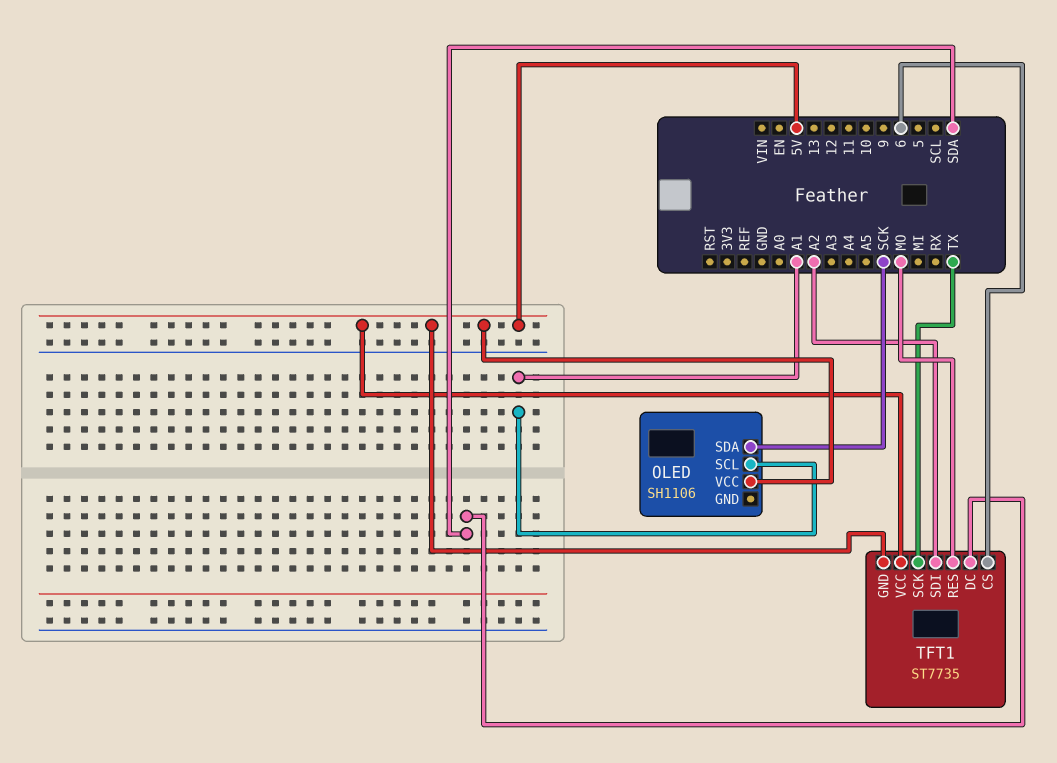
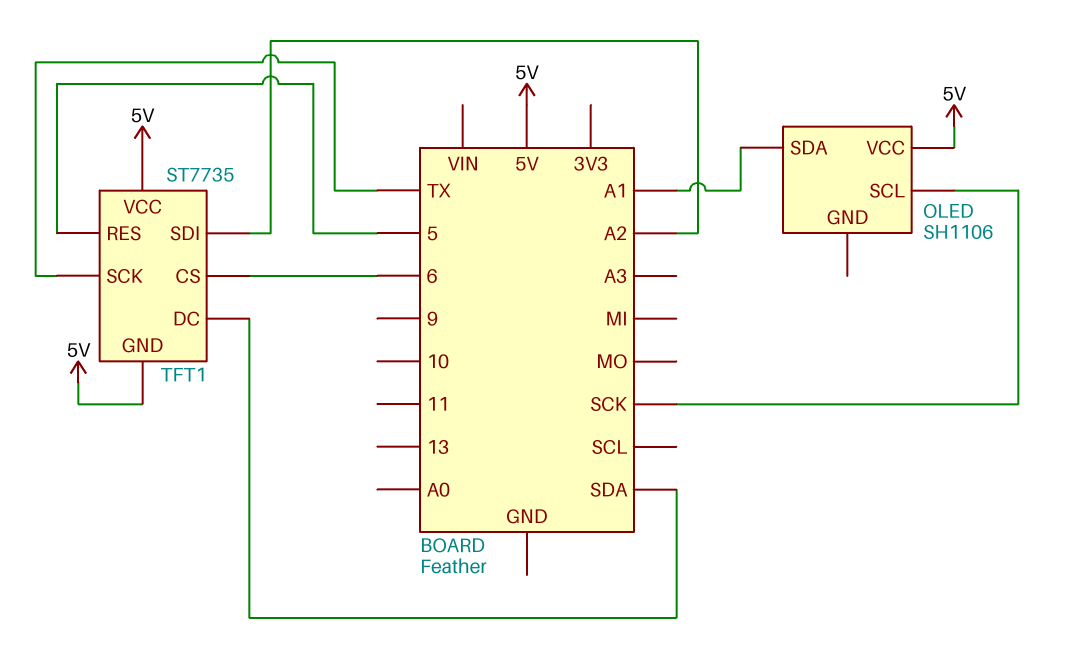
OLED pin SCL: A1 -> SCK
OLED pin SDA: SCK -> A1
TFT1 pin RES: MO -> 5

